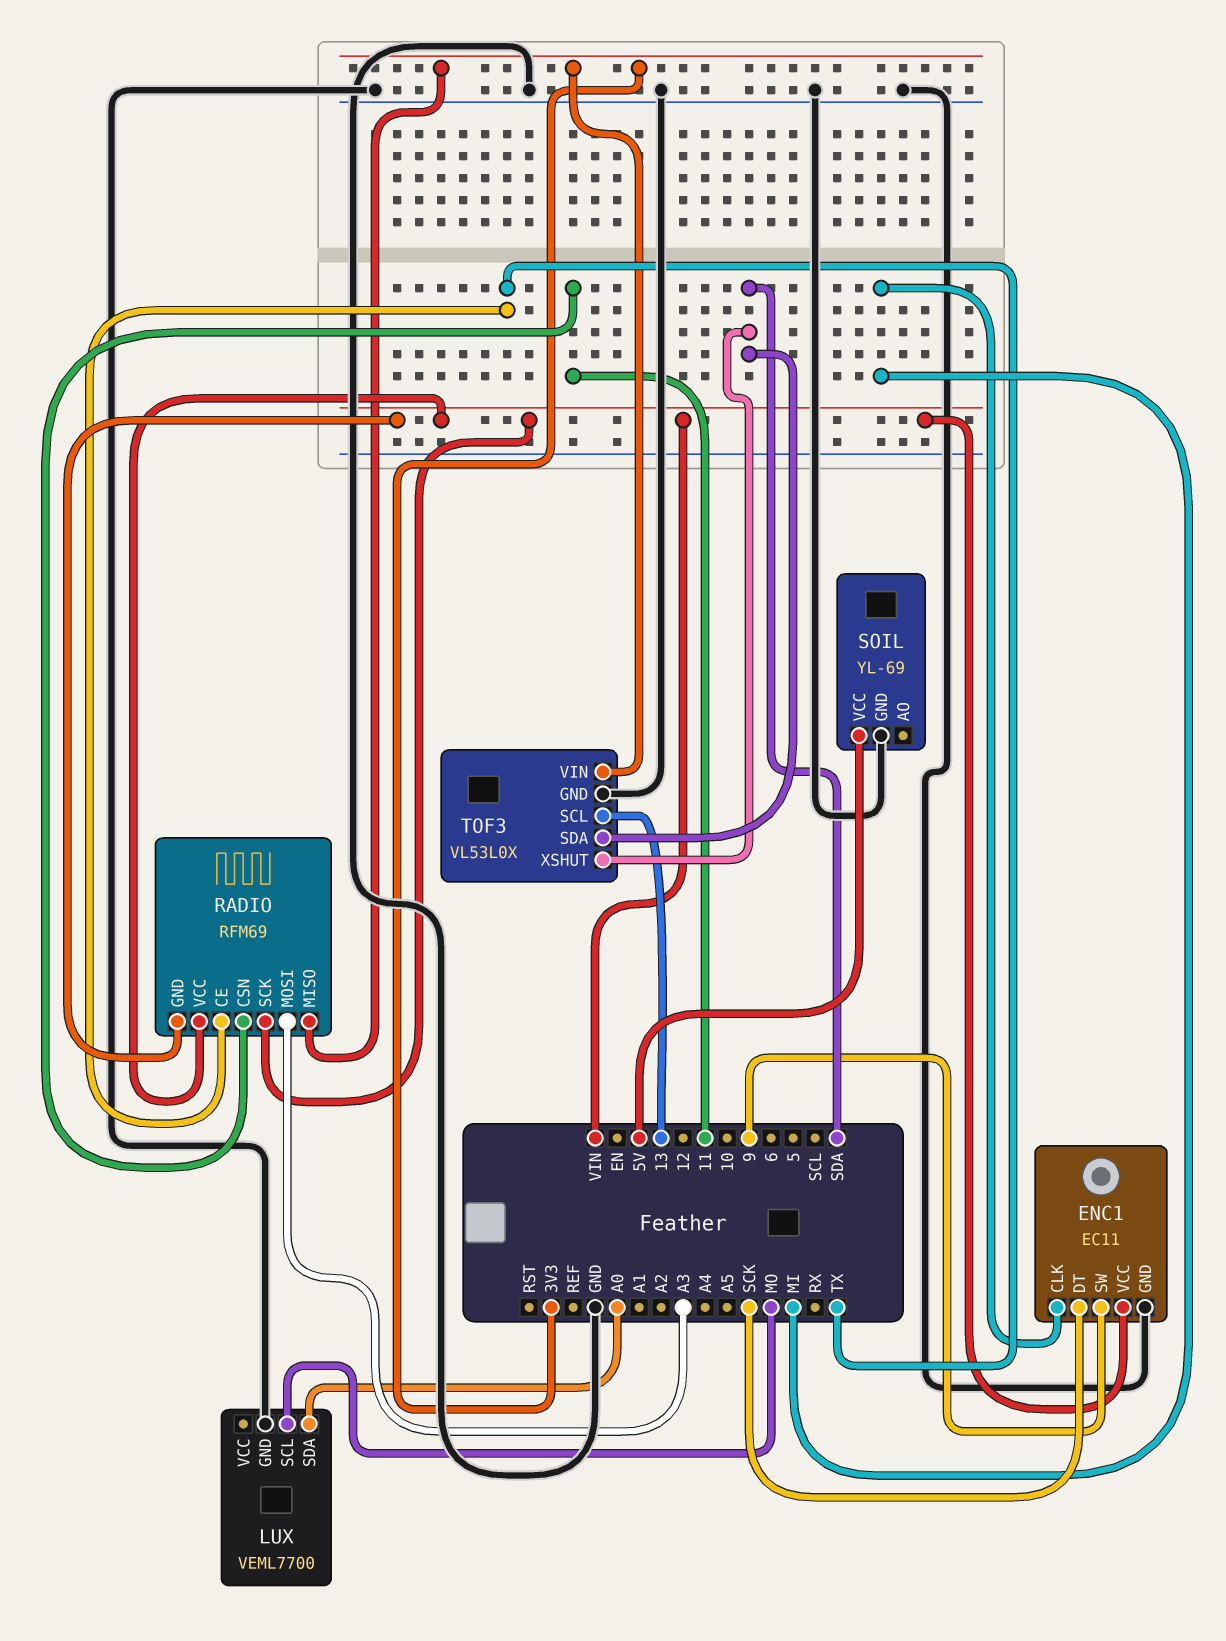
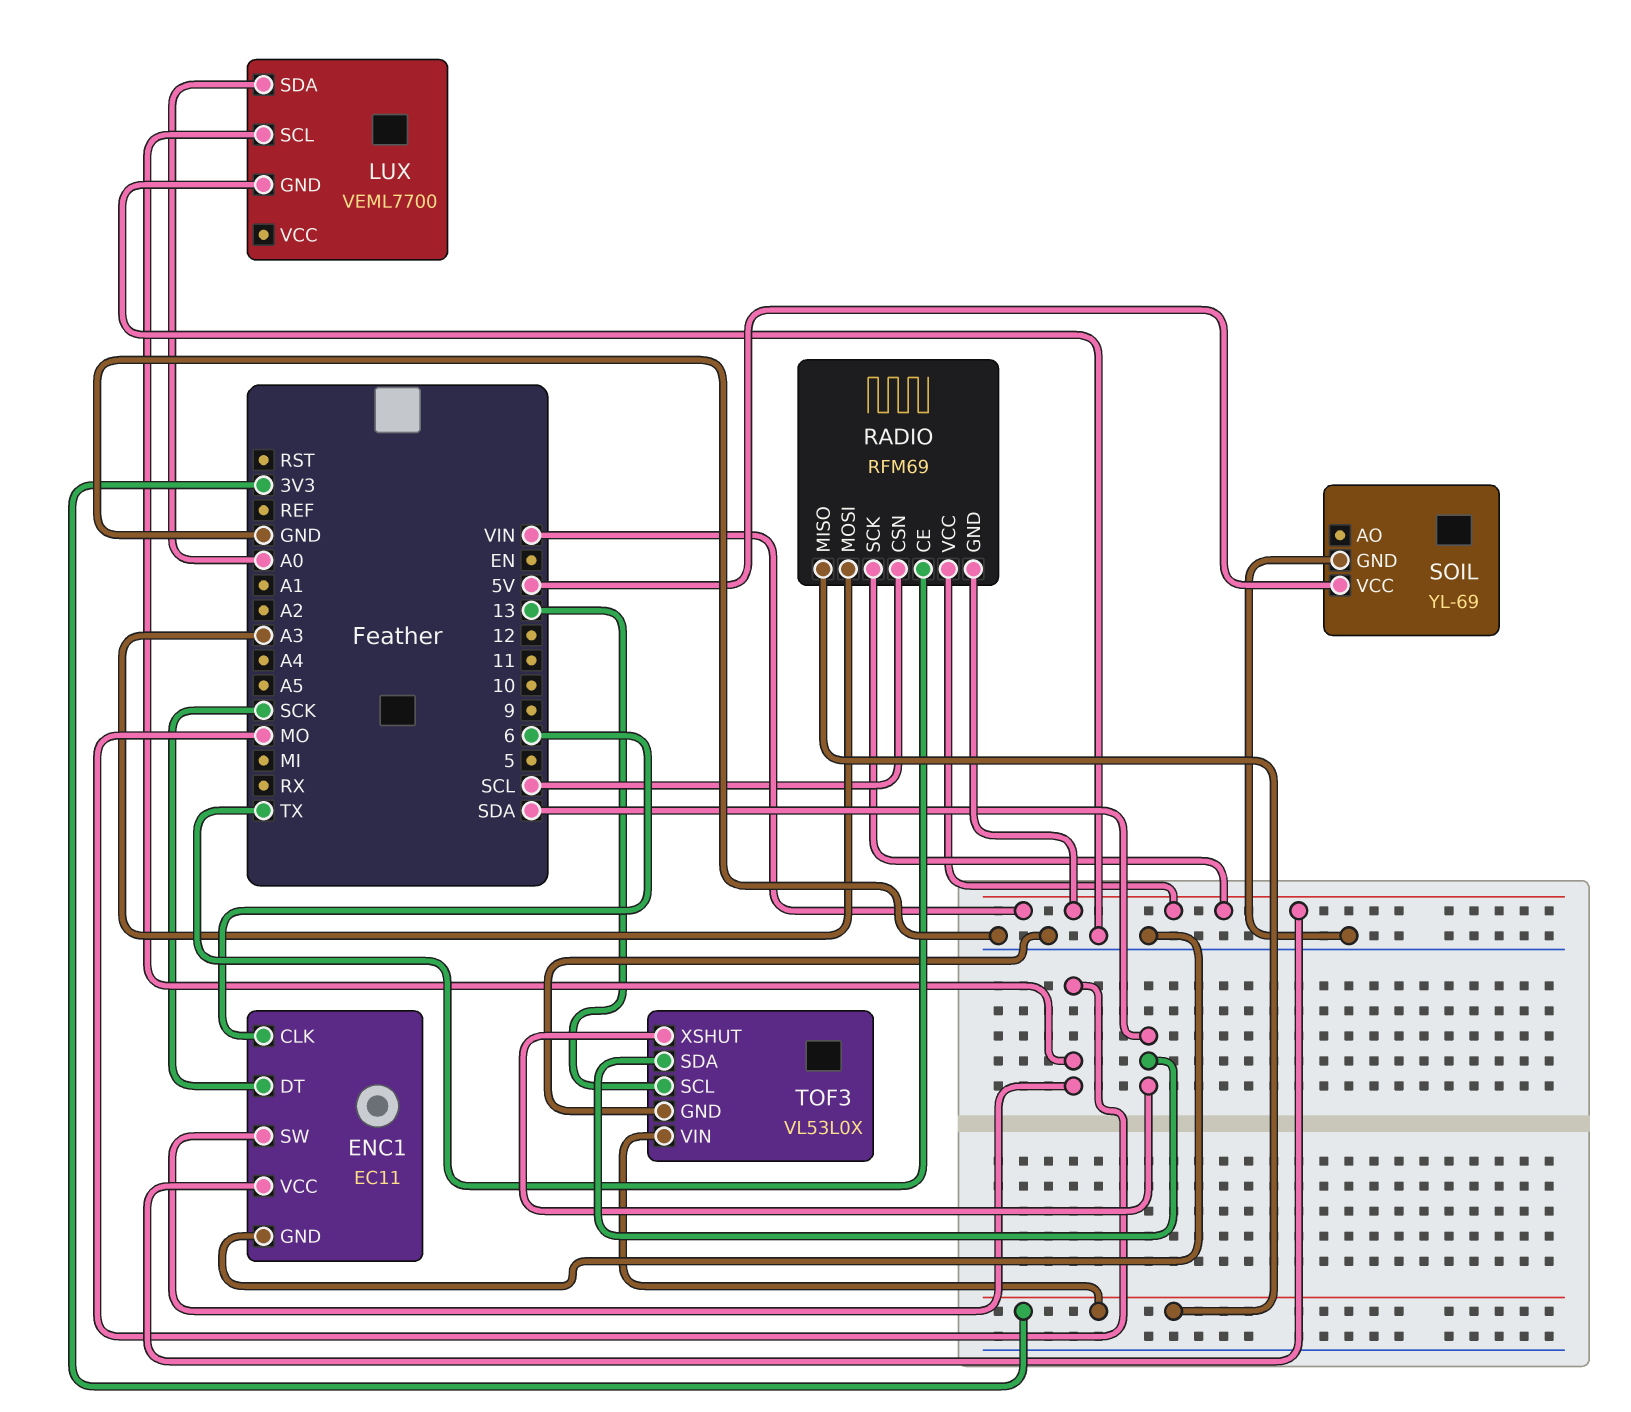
ENC1 pin CLK: MI -> 6
ENC1 pin SW: 9 -> MO
RADIO pin CSN: 11 -> SCL

